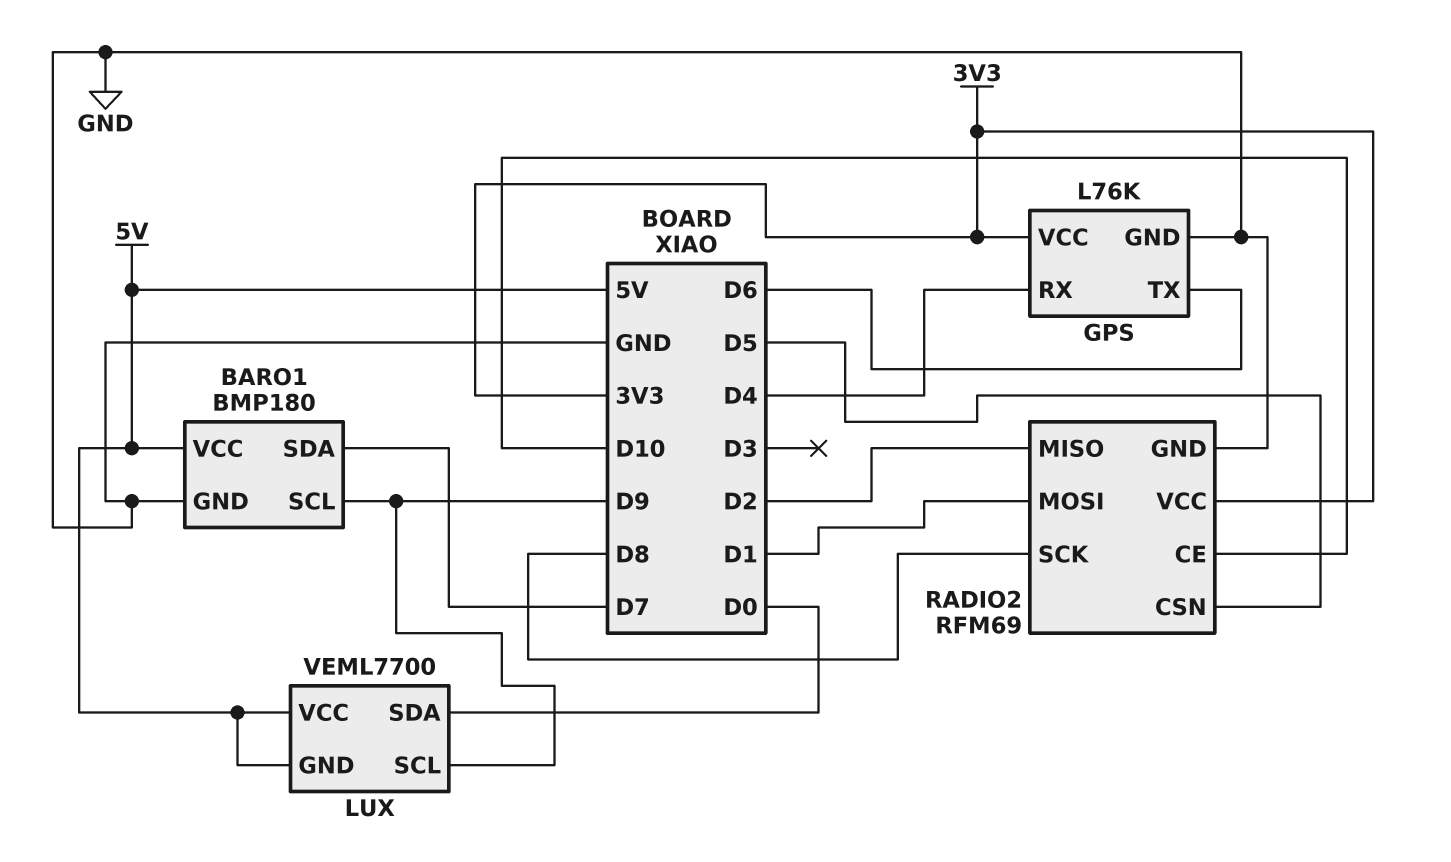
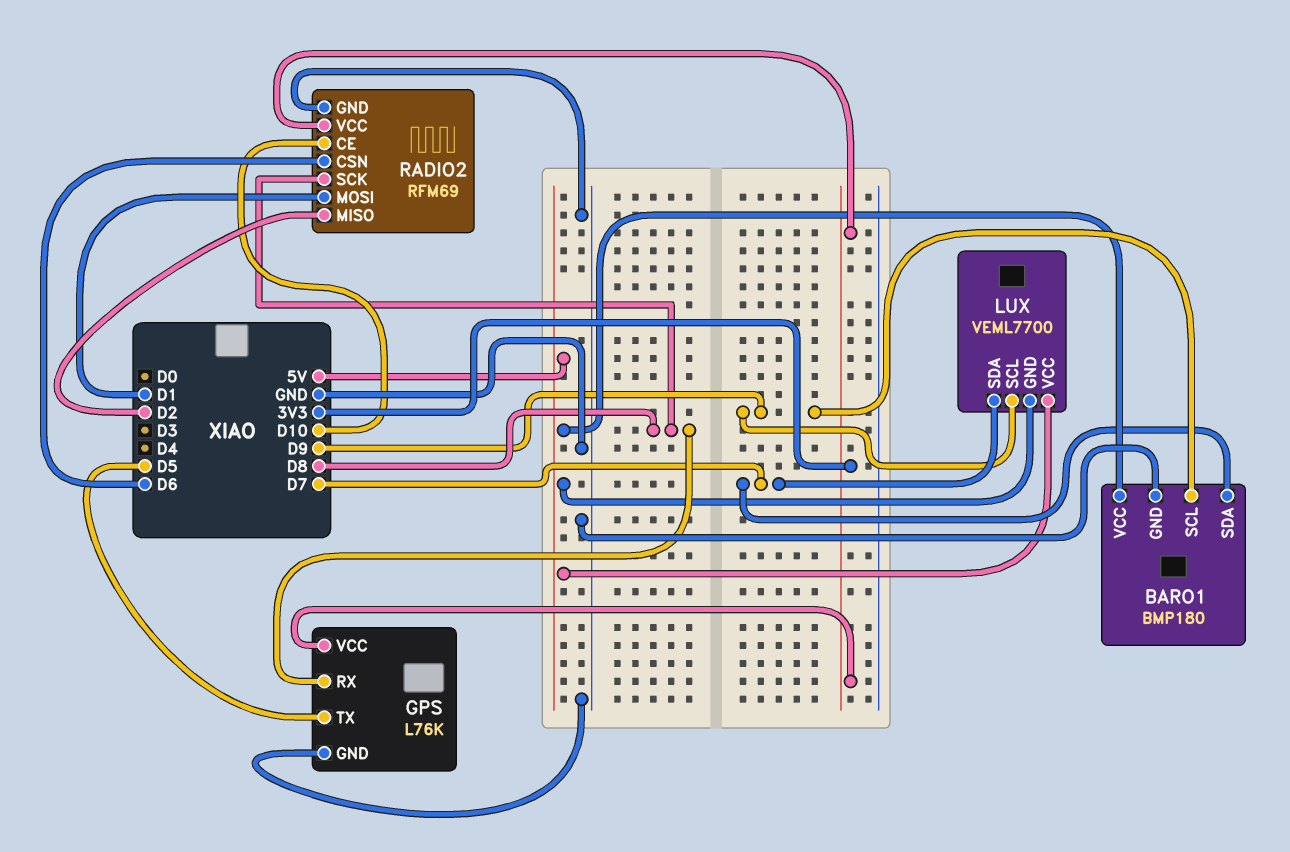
GPS pin RX: D4 -> D8
GPS pin TX: D6 -> D5
LUX pin SDA: D0 -> D7
RADIO2 pin CSN: D5 -> D6

